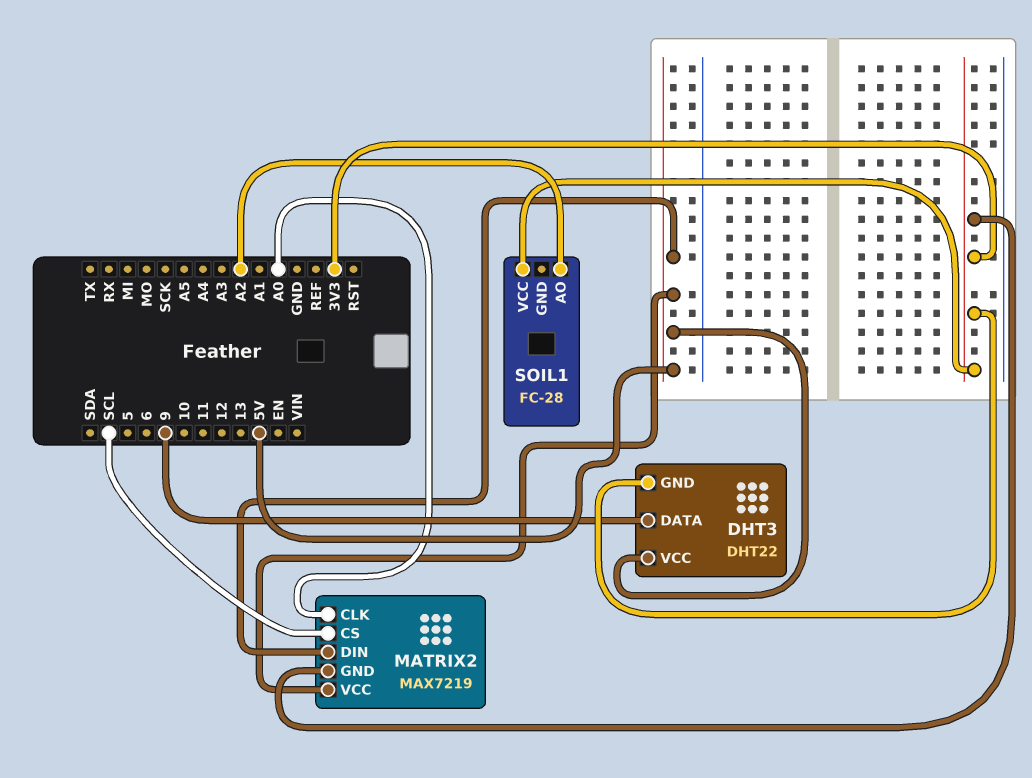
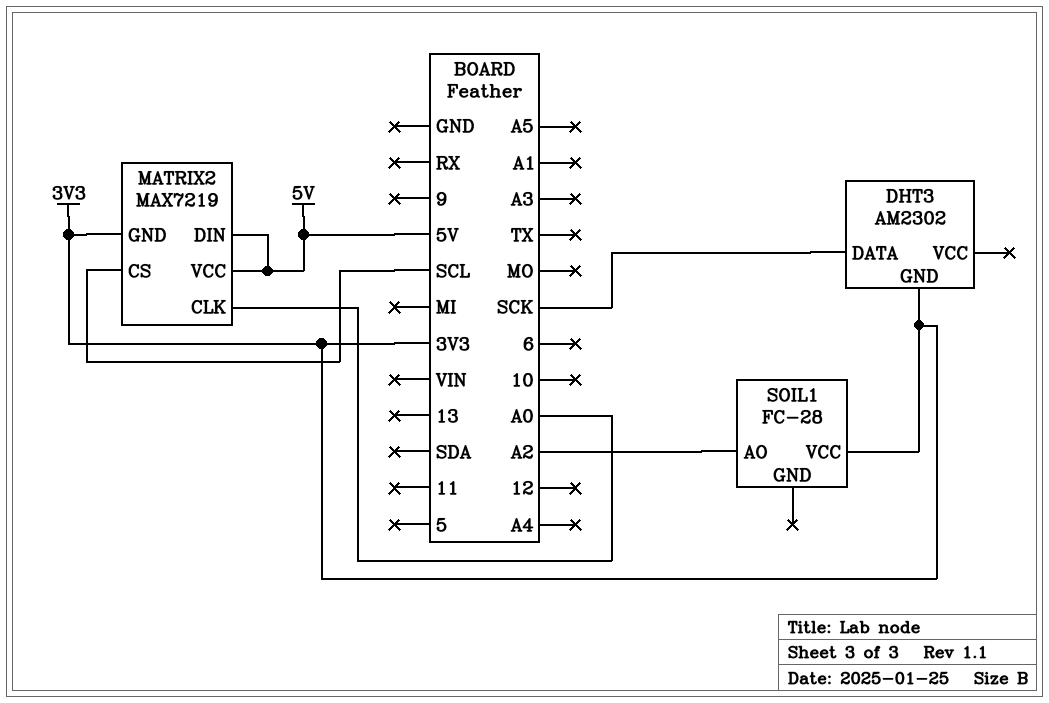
DHT3: DHT22 -> AM2302
DHT3 pin DATA: 9 -> SCK
DHT3 pin VCC: 5V -> none

